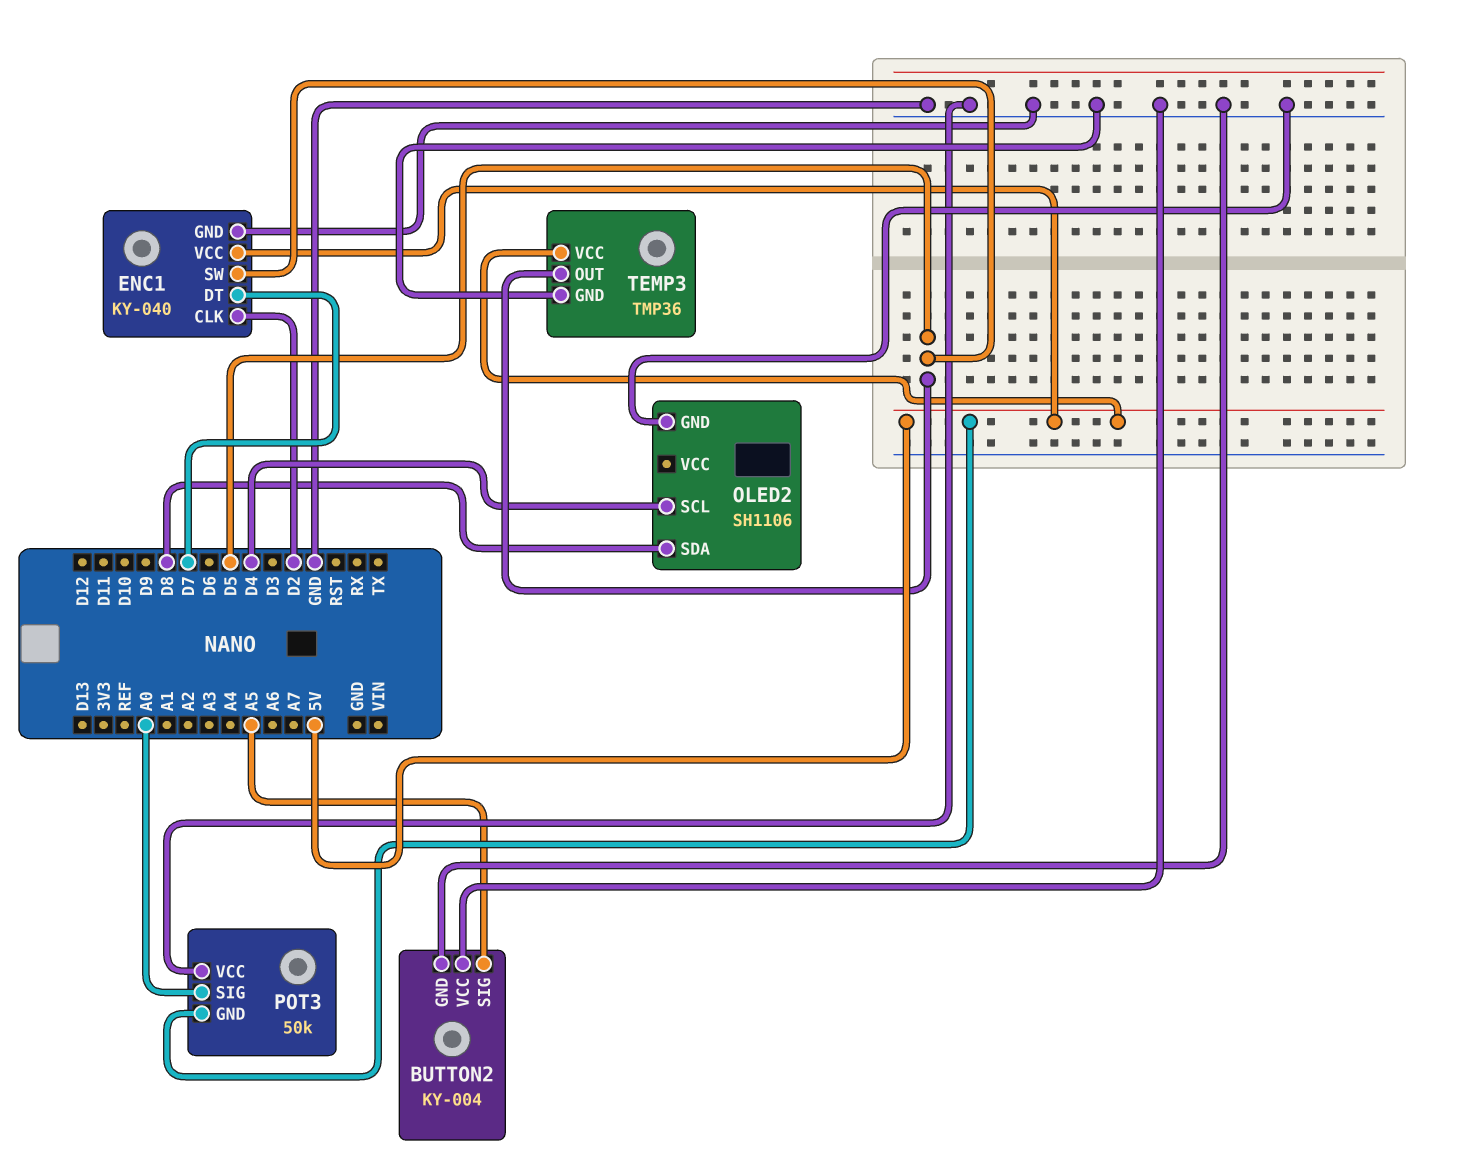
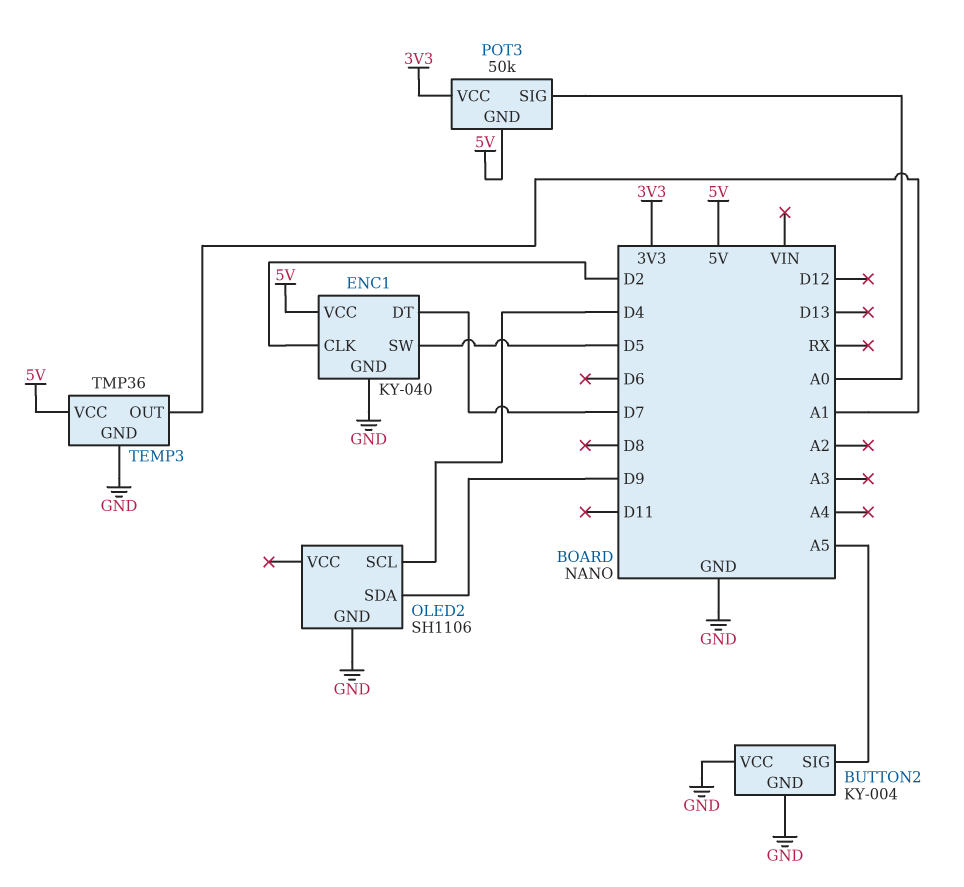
OLED2 pin SDA: D8 -> D9
POT3 pin VCC: GND -> 3V3
TEMP3 pin OUT: D5 -> A1

